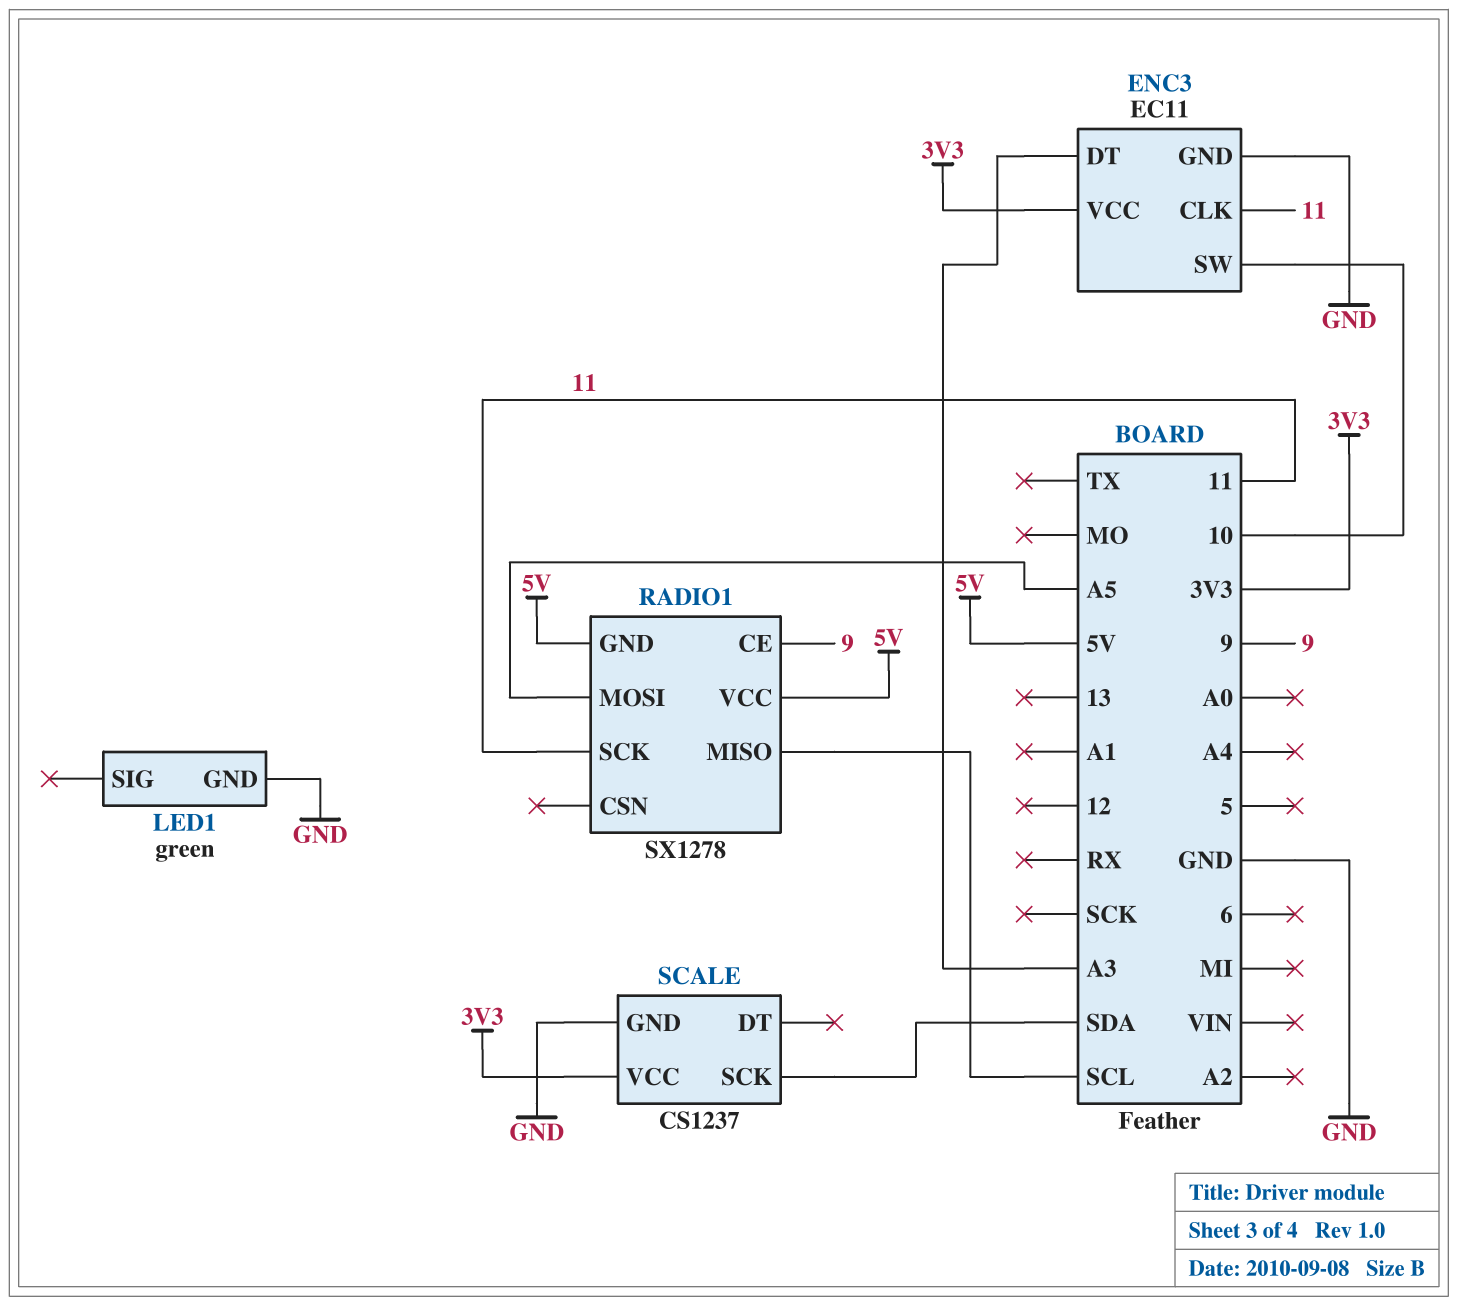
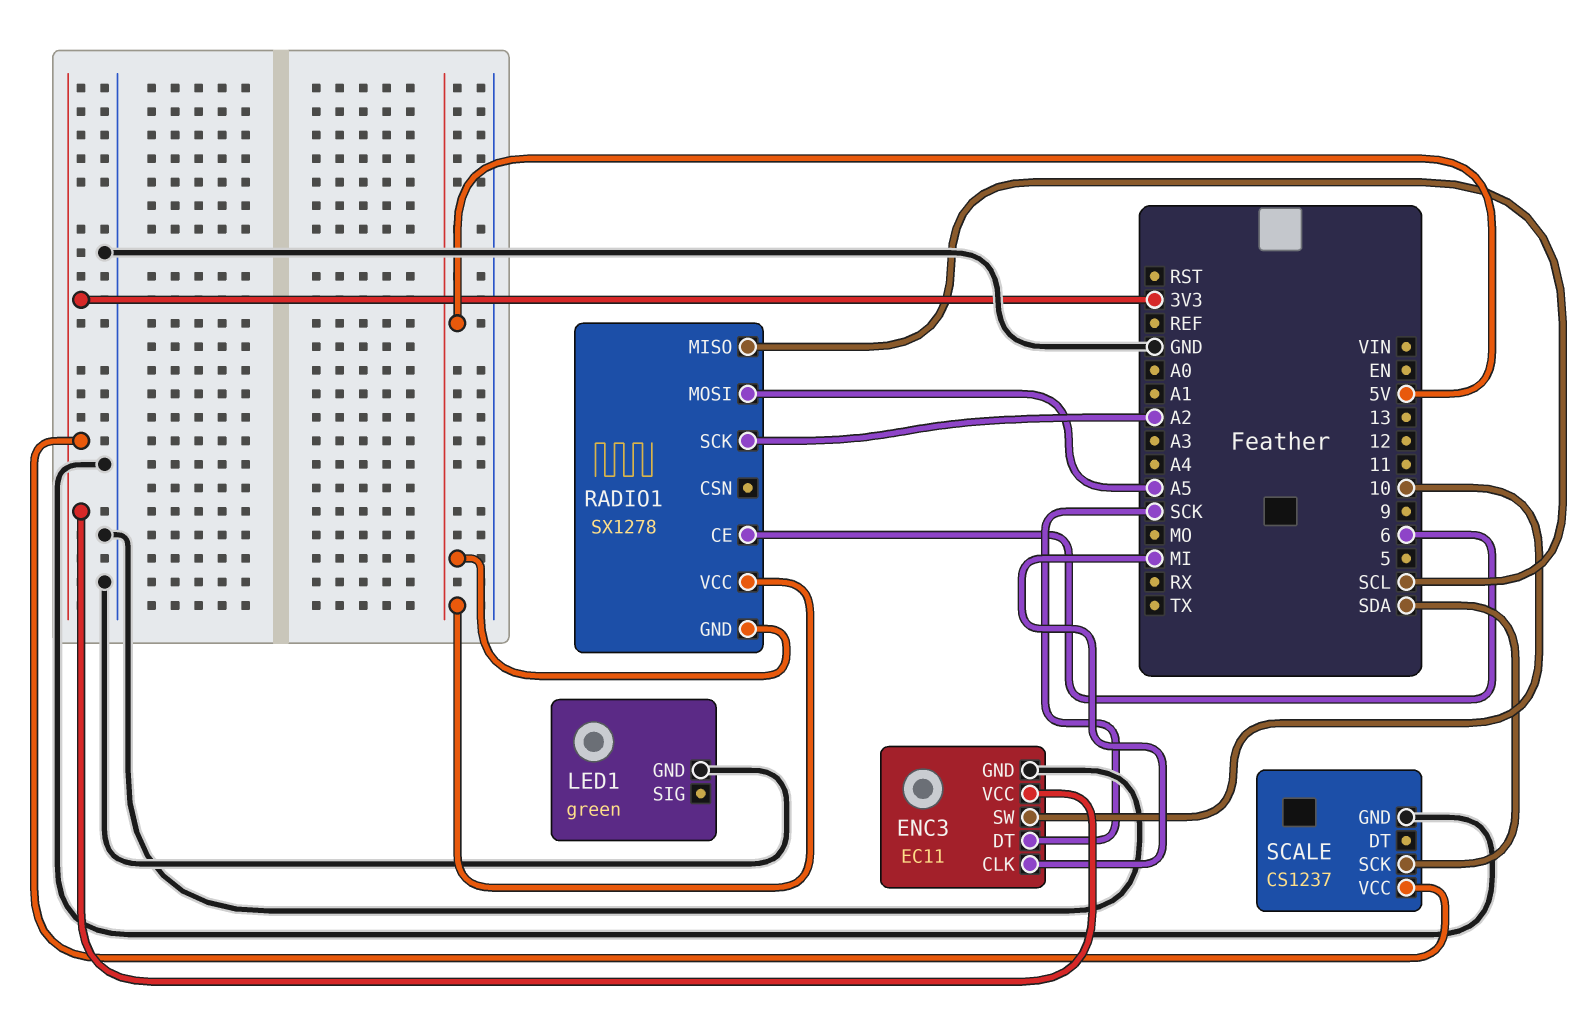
ENC3 pin CLK: 11 -> MI
ENC3 pin DT: A3 -> SCK
RADIO1 pin CE: 9 -> 6
RADIO1 pin SCK: 11 -> A2

